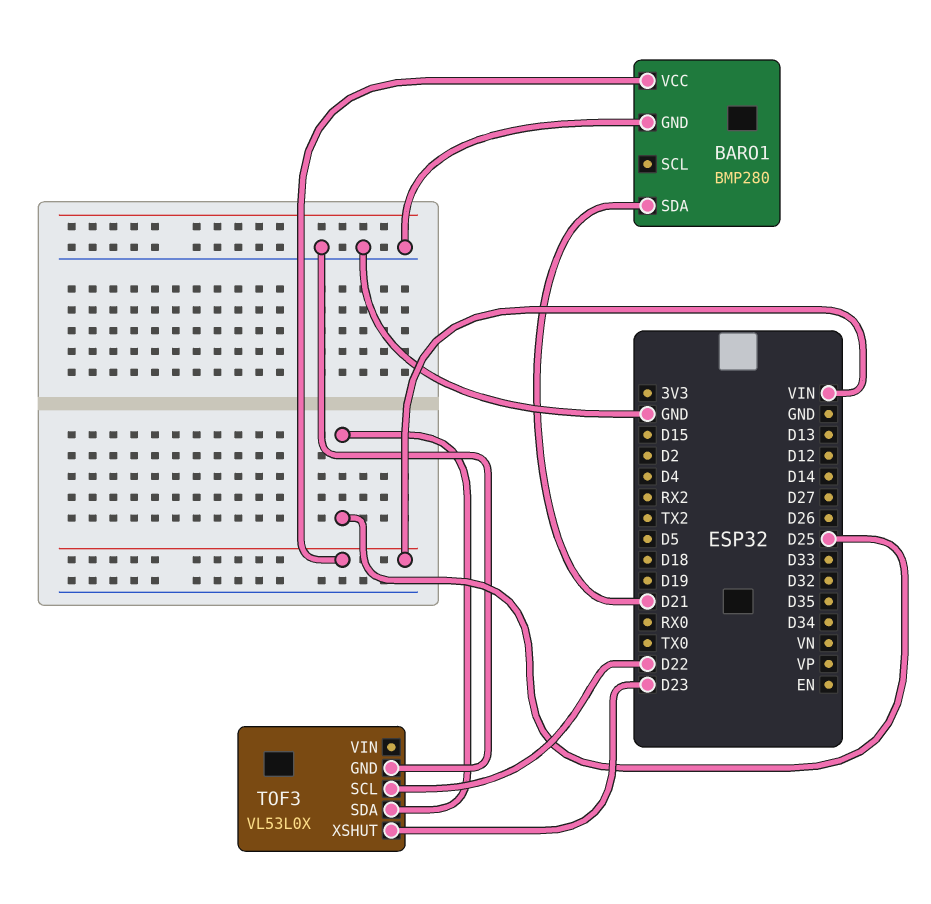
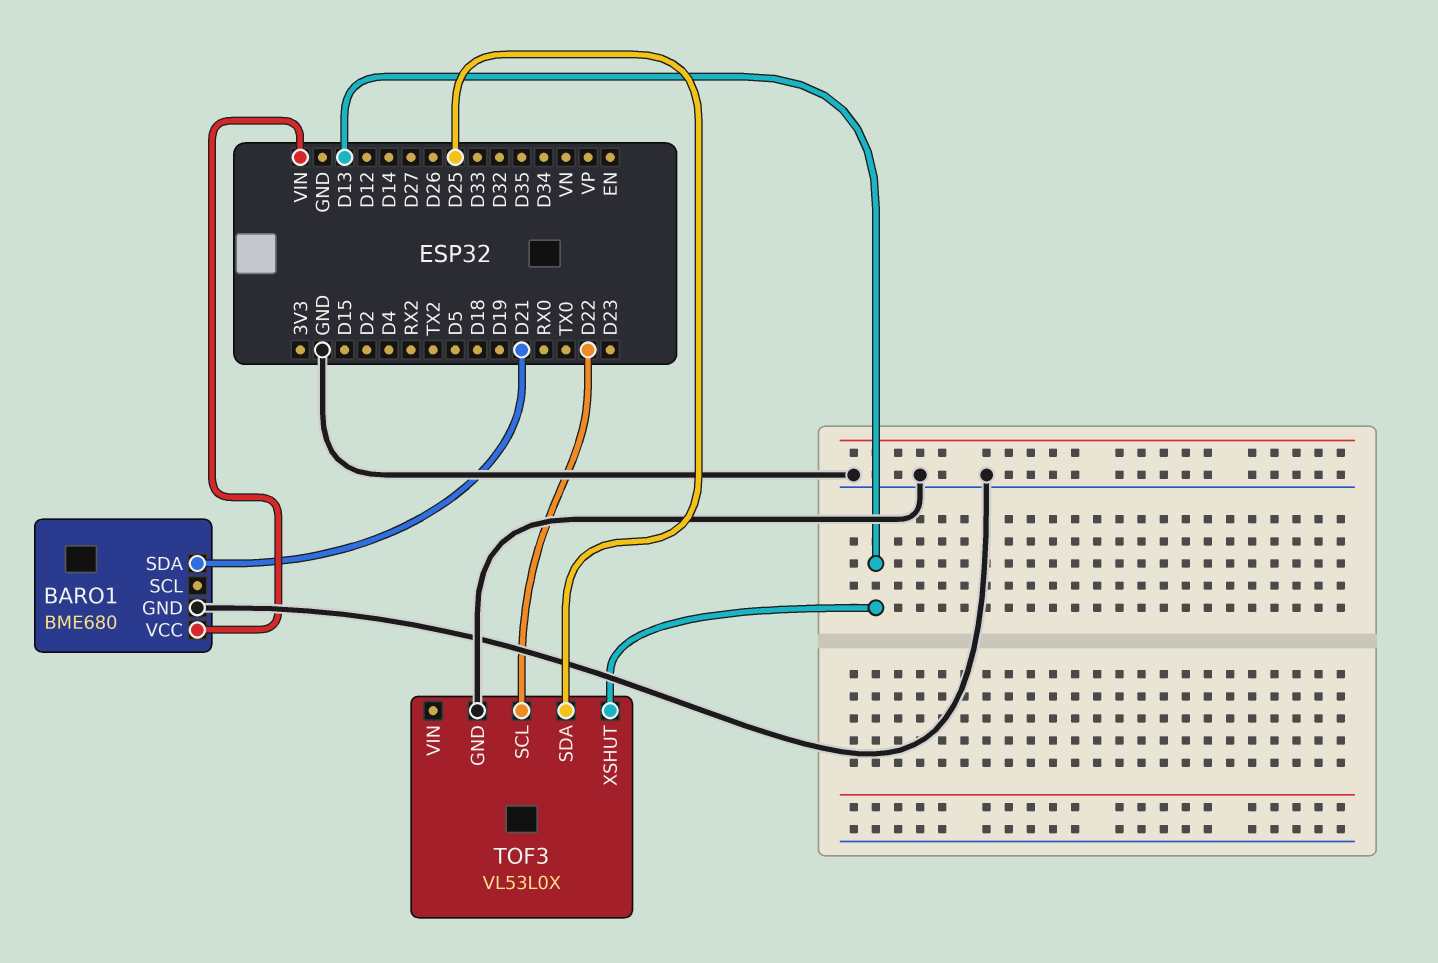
BARO1: BMP280 -> BME680
TOF3 pin XSHUT: D23 -> D13

